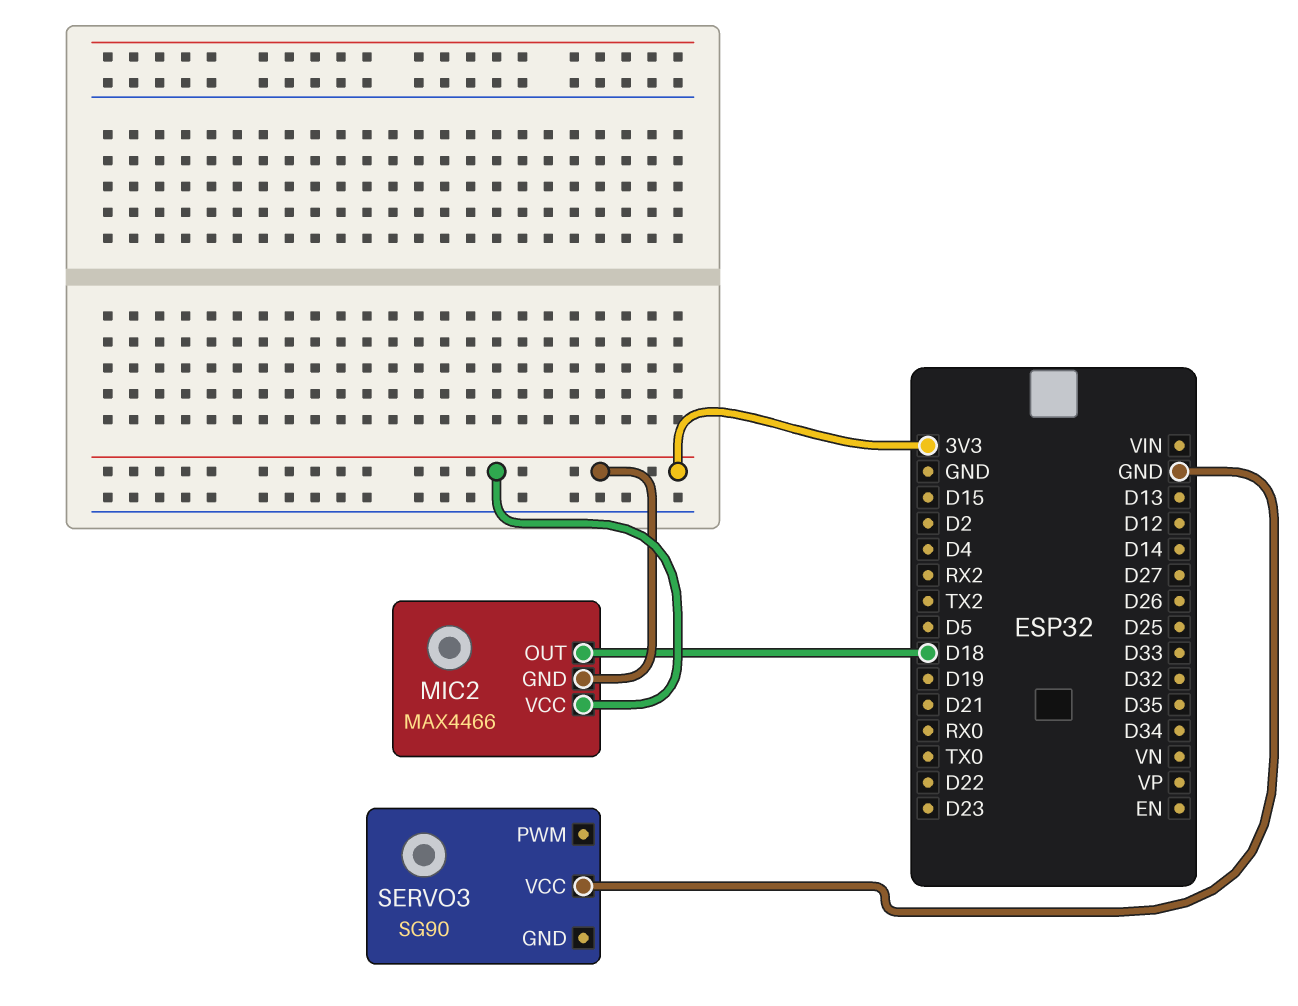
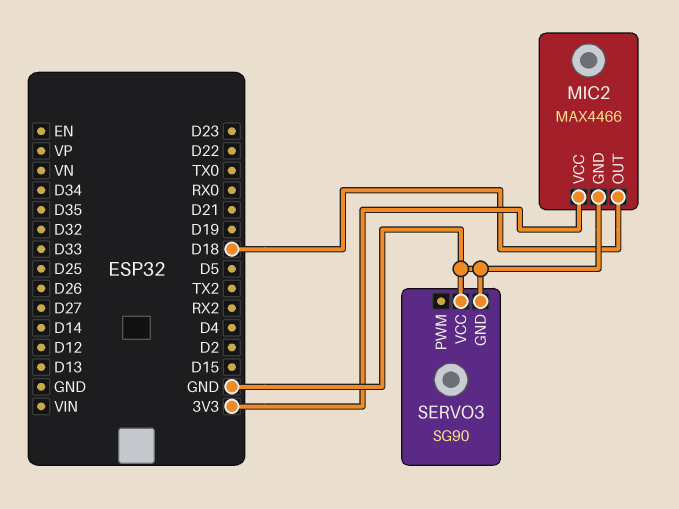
MIC2 pin GND: 3V3 -> GND
SERVO3 pin GND: none -> GND

